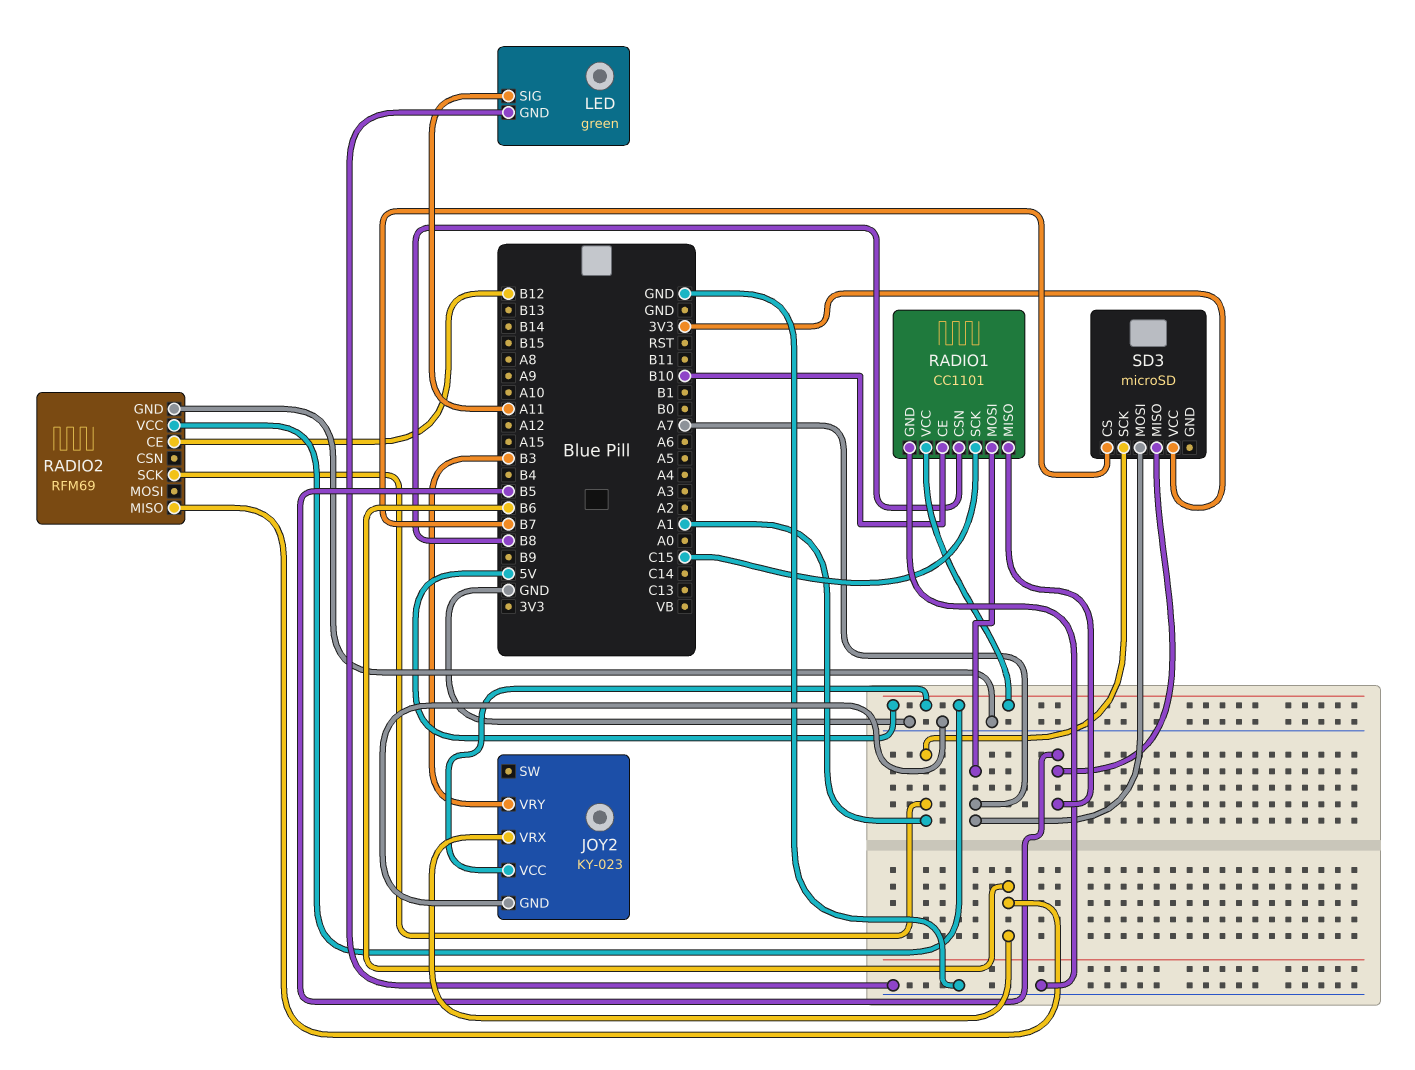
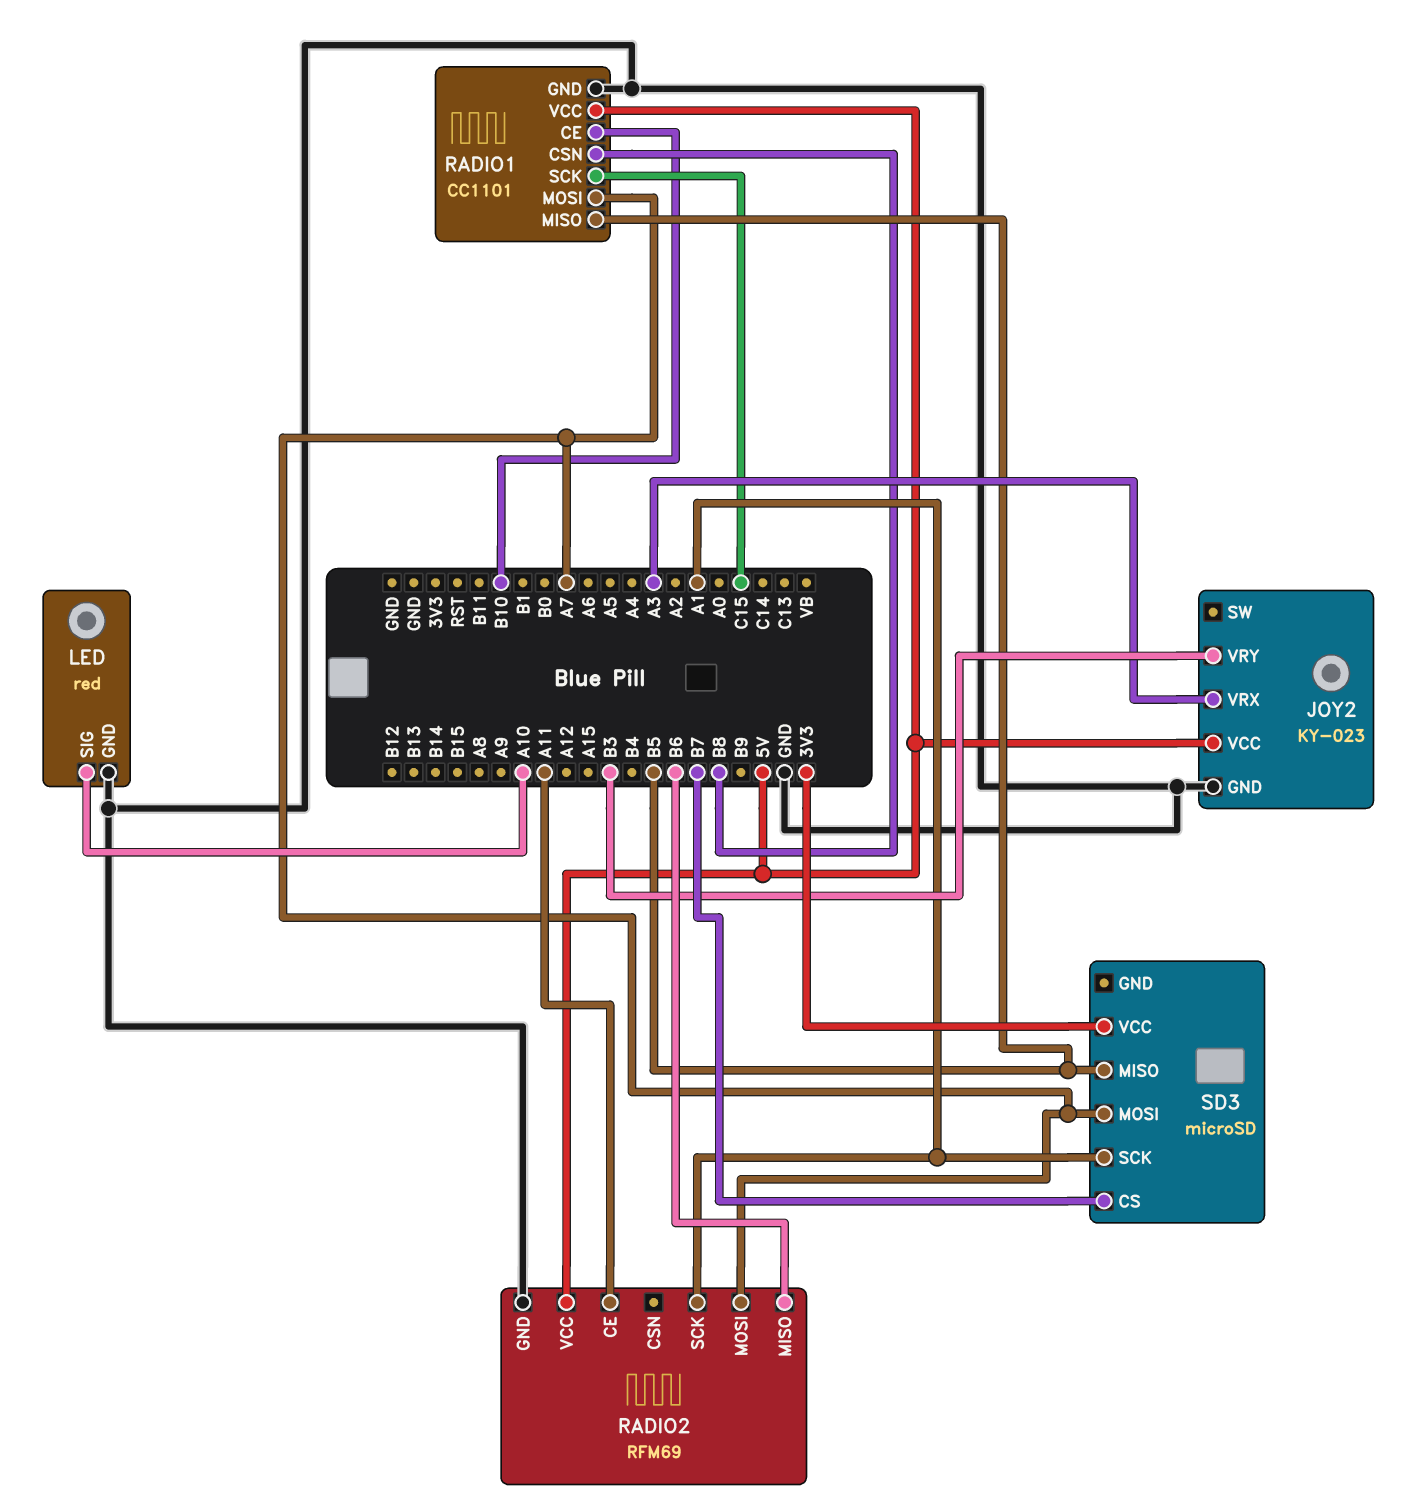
JOY2 pin VRX: B6 -> A3
LED: green -> red
LED pin SIG: A11 -> A10
RADIO2 pin CE: B12 -> A11
RADIO2 pin MOSI: none -> A7

